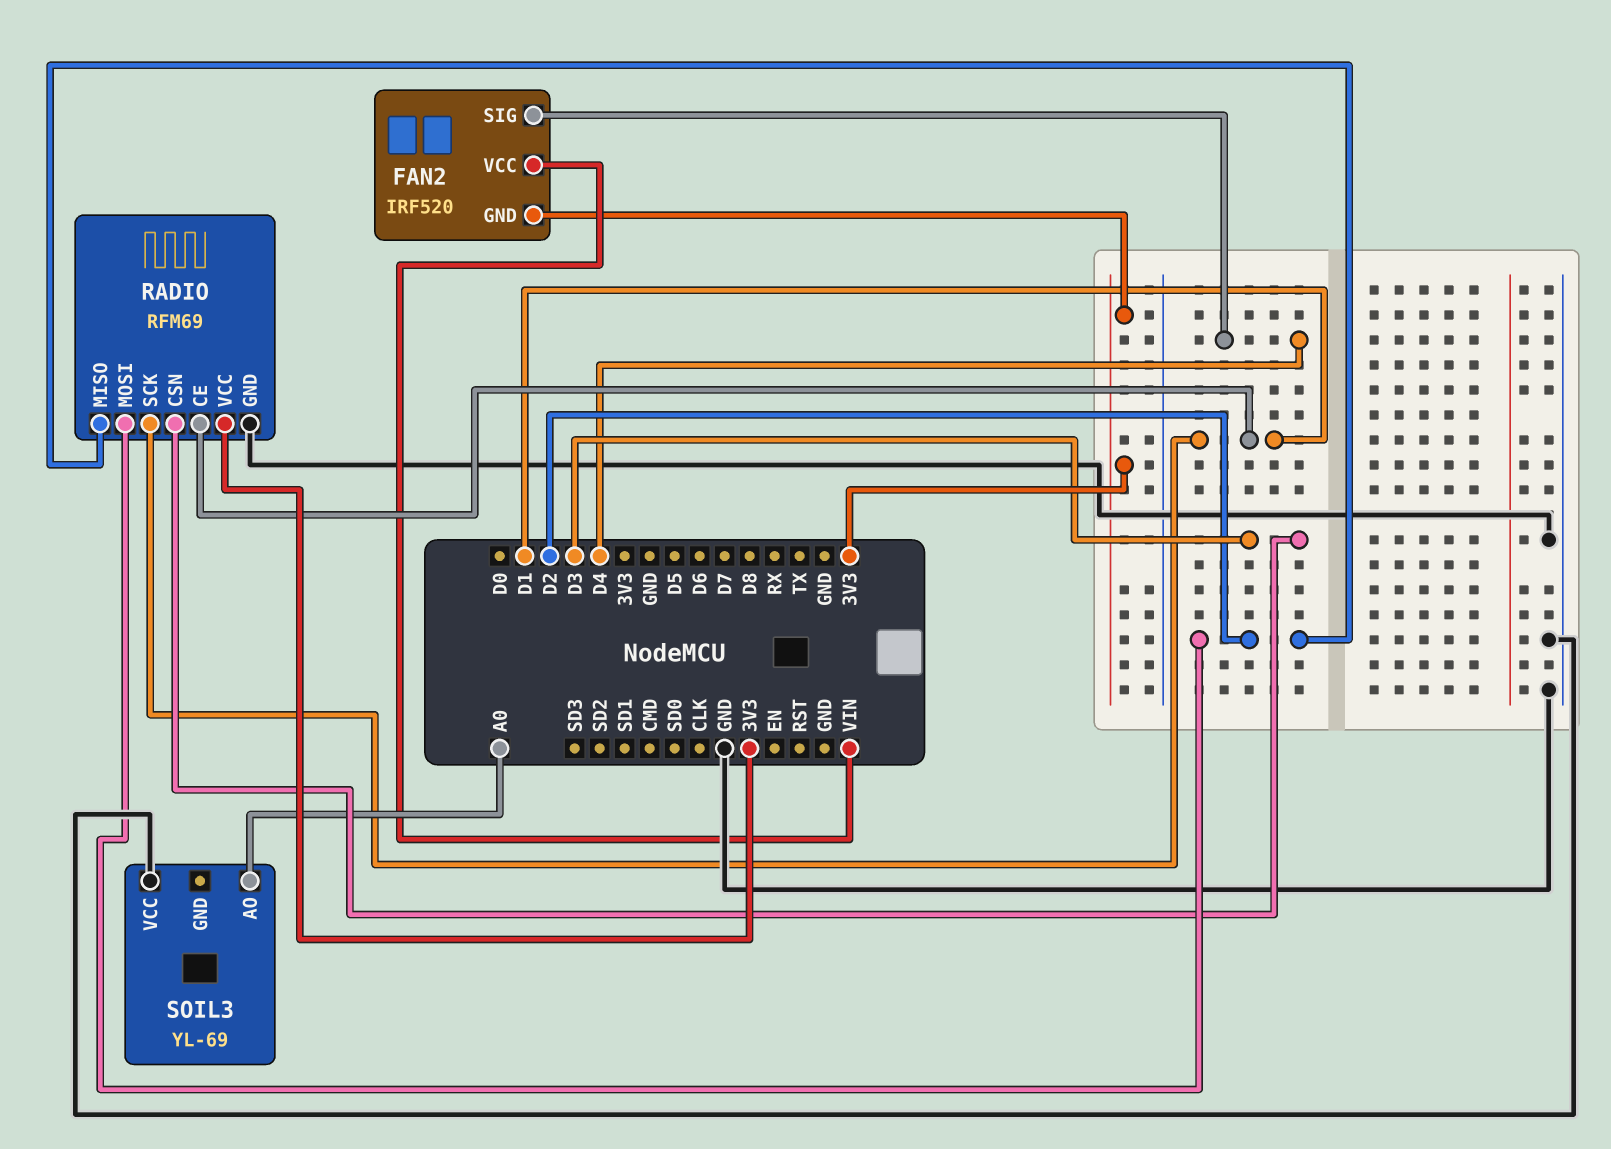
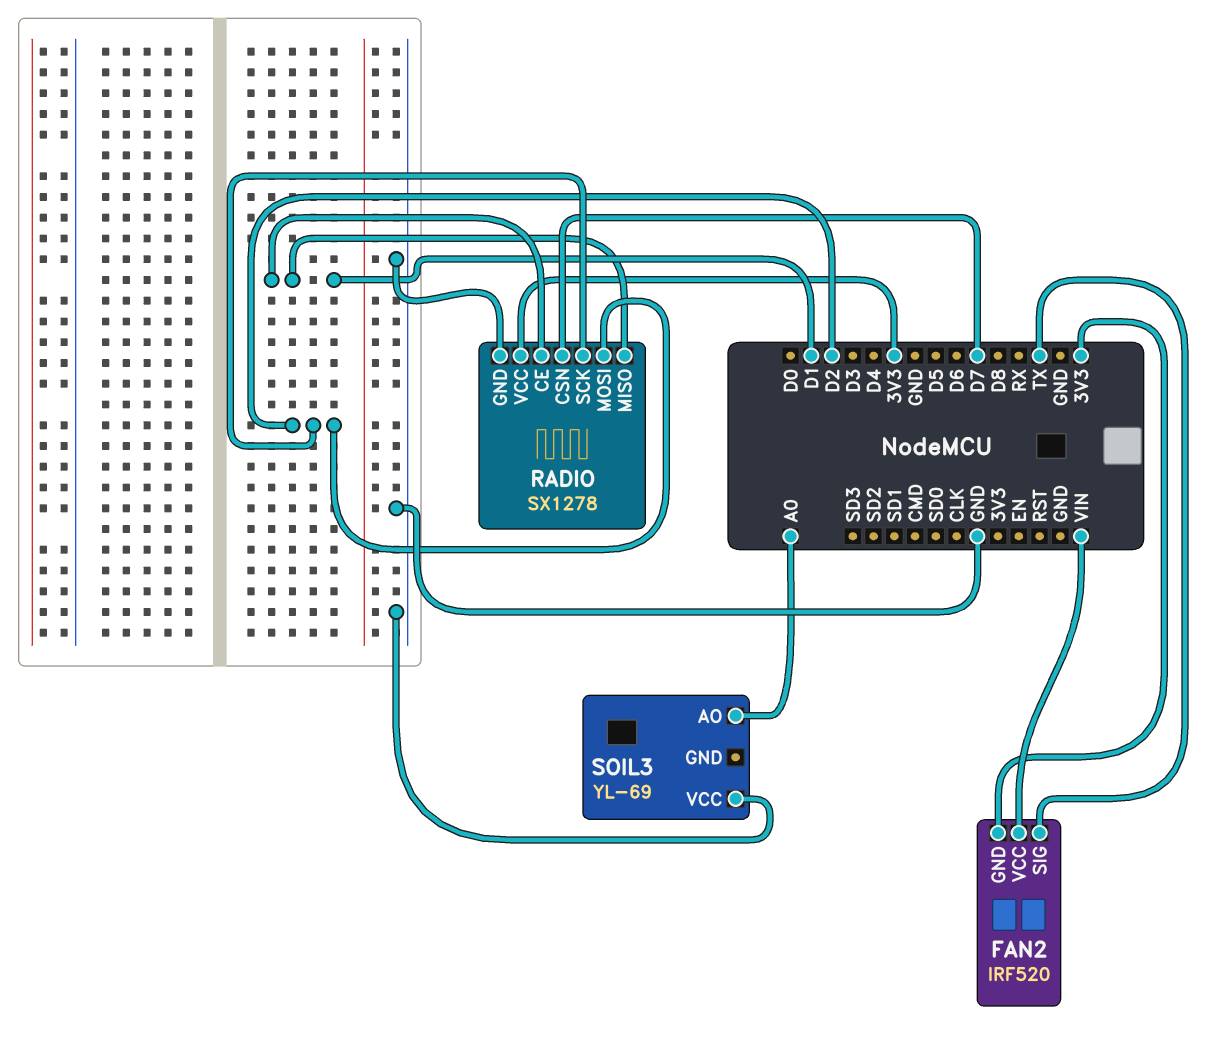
FAN2 pin SIG: D4 -> TX
RADIO: RFM69 -> SX1278
RADIO pin CSN: D3 -> D7
RADIO pin MISO: D2 -> D1
RADIO pin SCK: D1 -> D2

